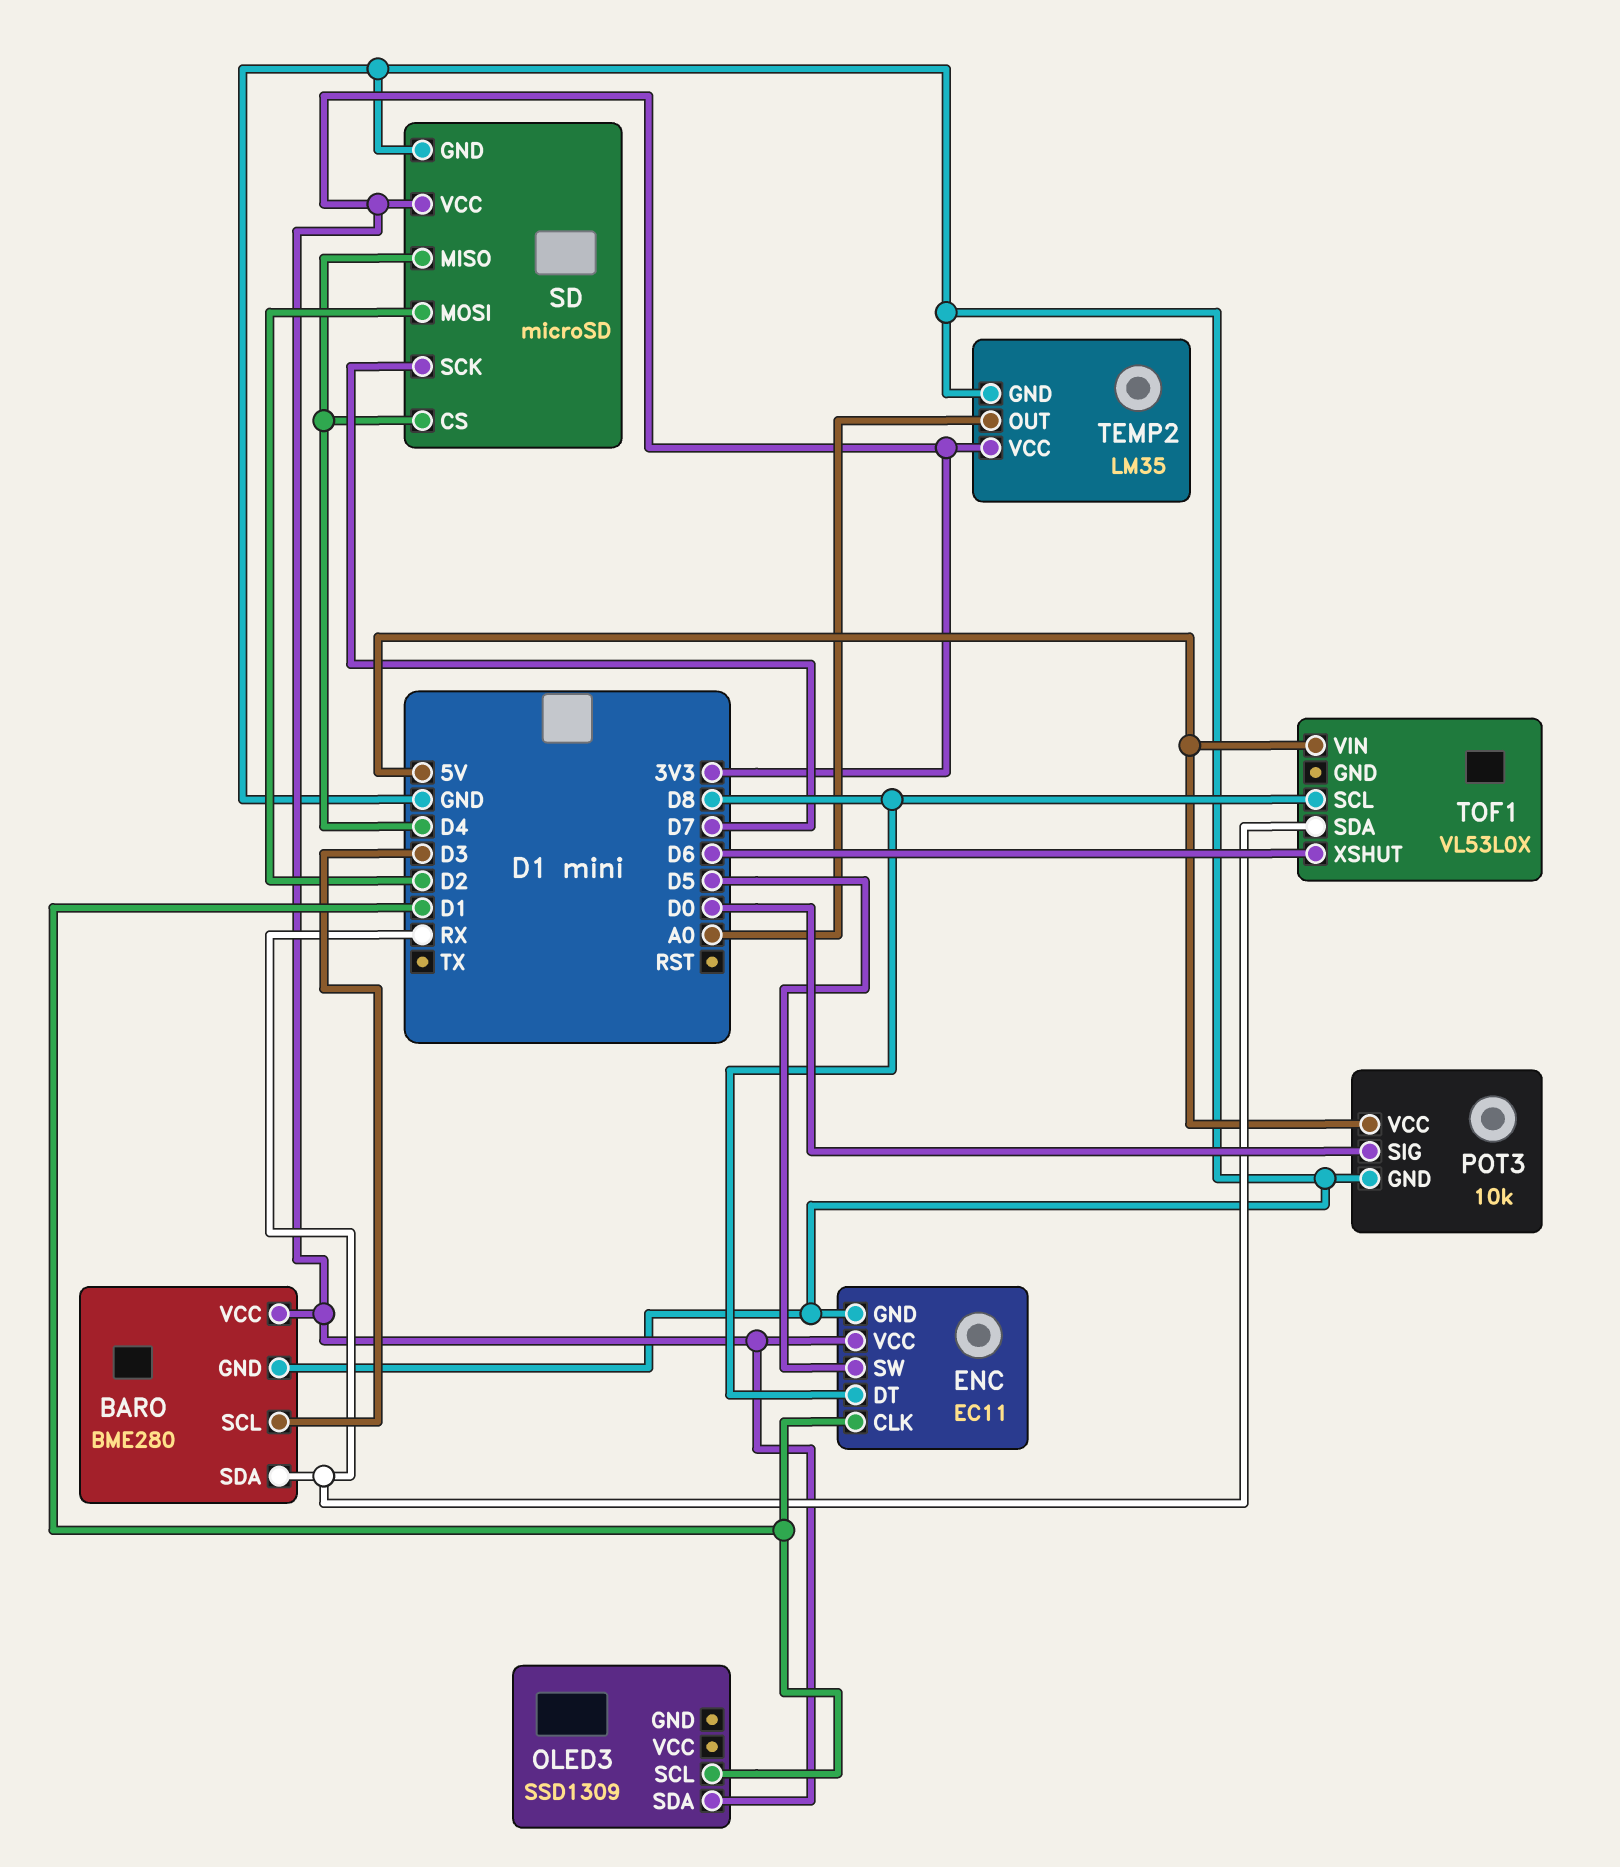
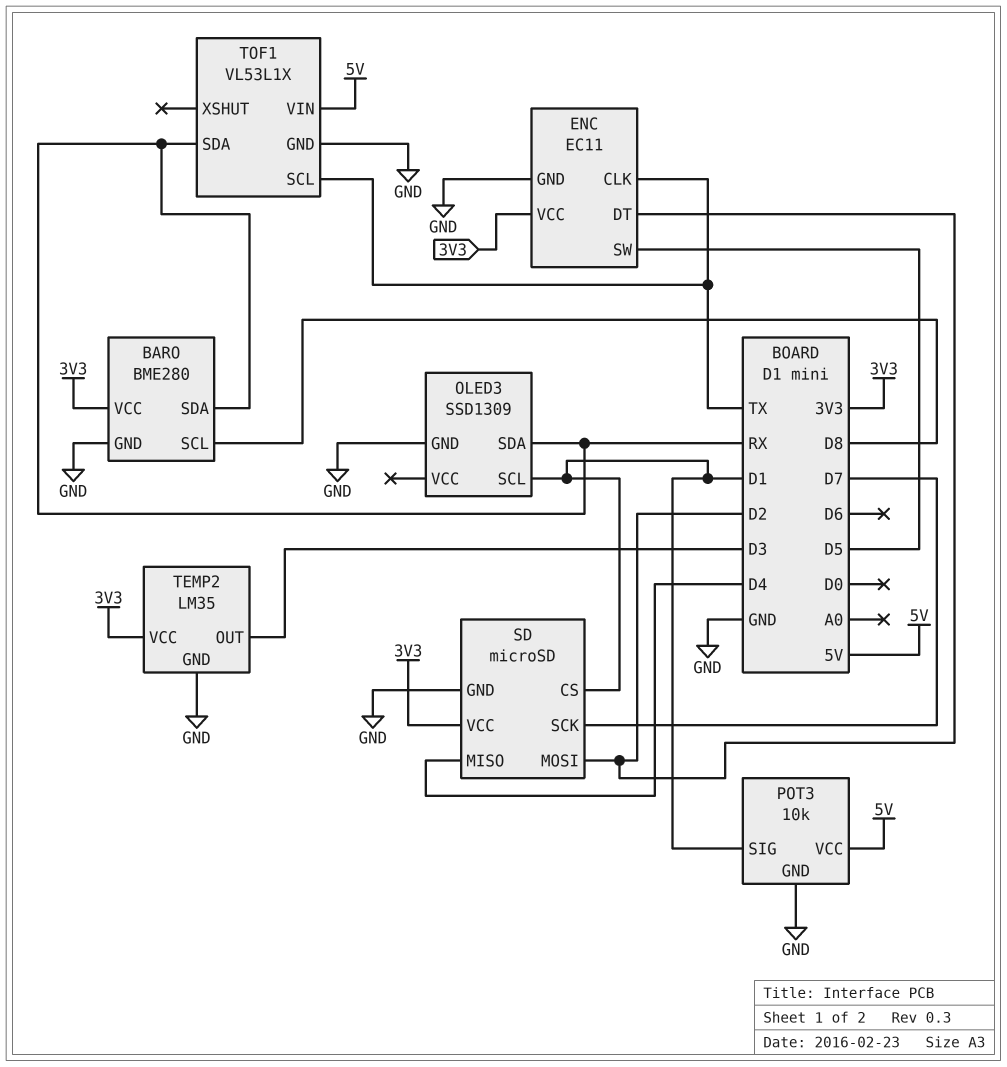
BARO pin SCL: D3 -> D8
ENC pin CLK: D1 -> TX
ENC pin DT: D8 -> D2
OLED3 pin GND: none -> GND
OLED3 pin SDA: 3V3 -> RX
POT3 pin SIG: D0 -> D1
SD pin CS: D4 -> D1
TEMP2 pin OUT: A0 -> D3
TOF1: VL53L0X -> VL53L1X
TOF1 pin GND: none -> GND
TOF1 pin SCL: D8 -> TX
TOF1 pin XSHUT: D6 -> none

